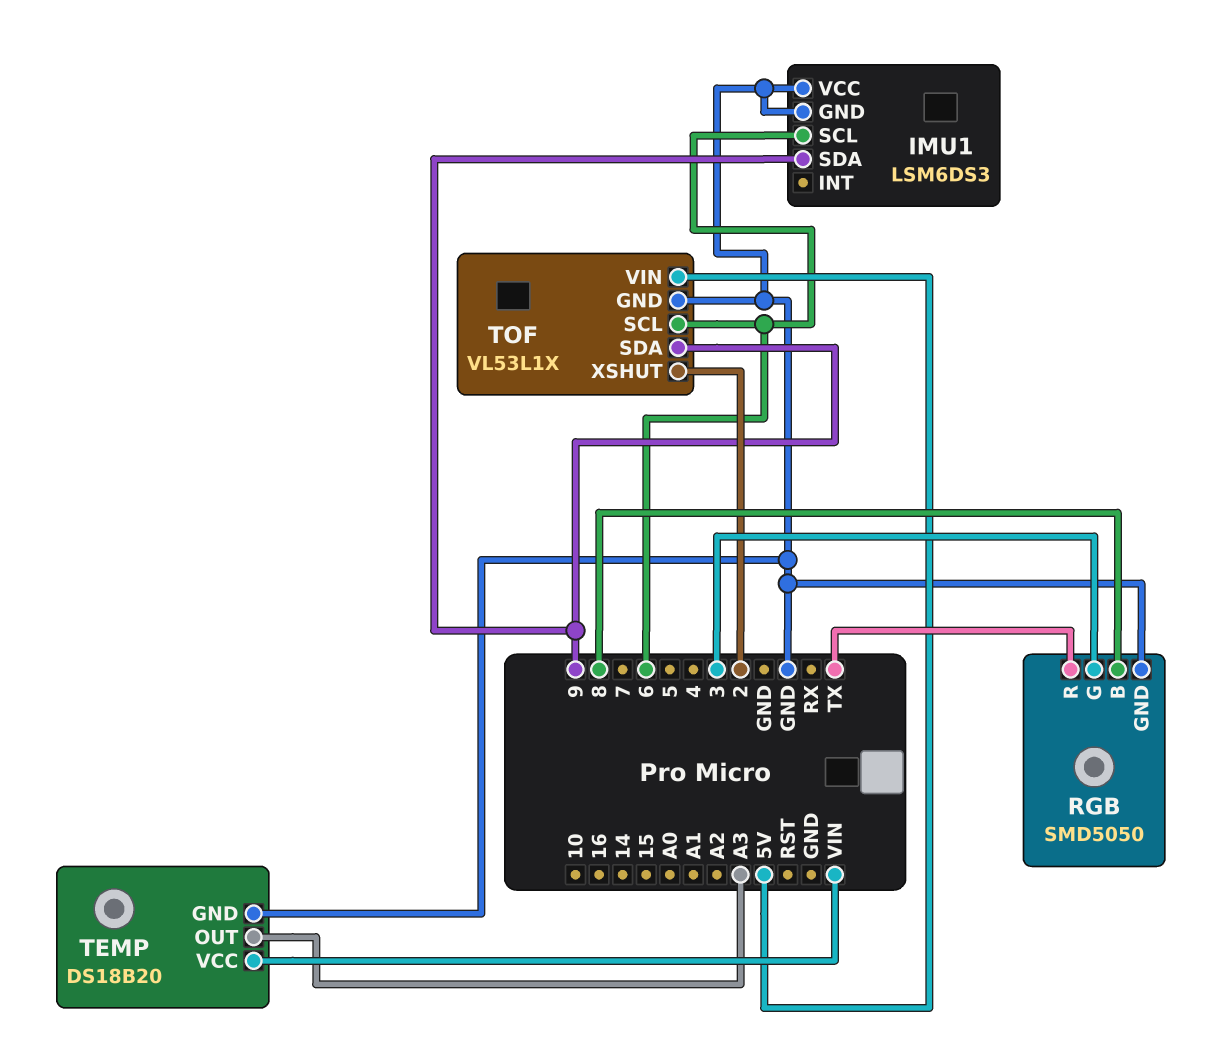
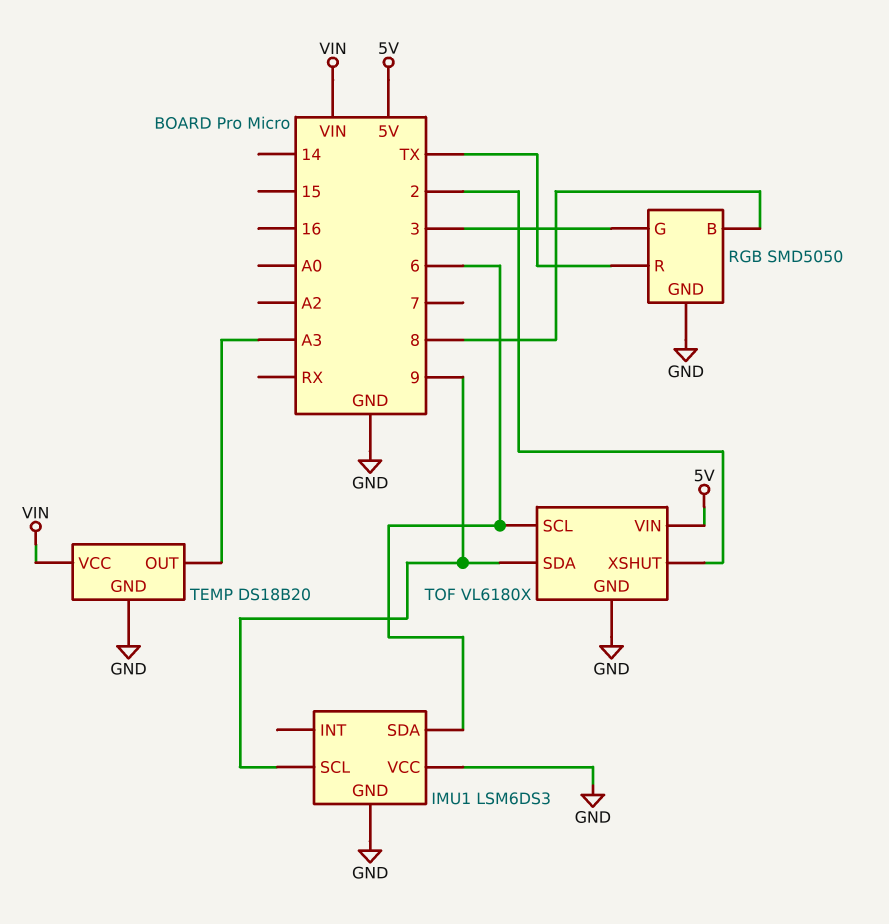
IMU1 pin SCL: 6 -> 9
IMU1 pin SDA: 9 -> 6
TOF: VL53L1X -> VL6180X

